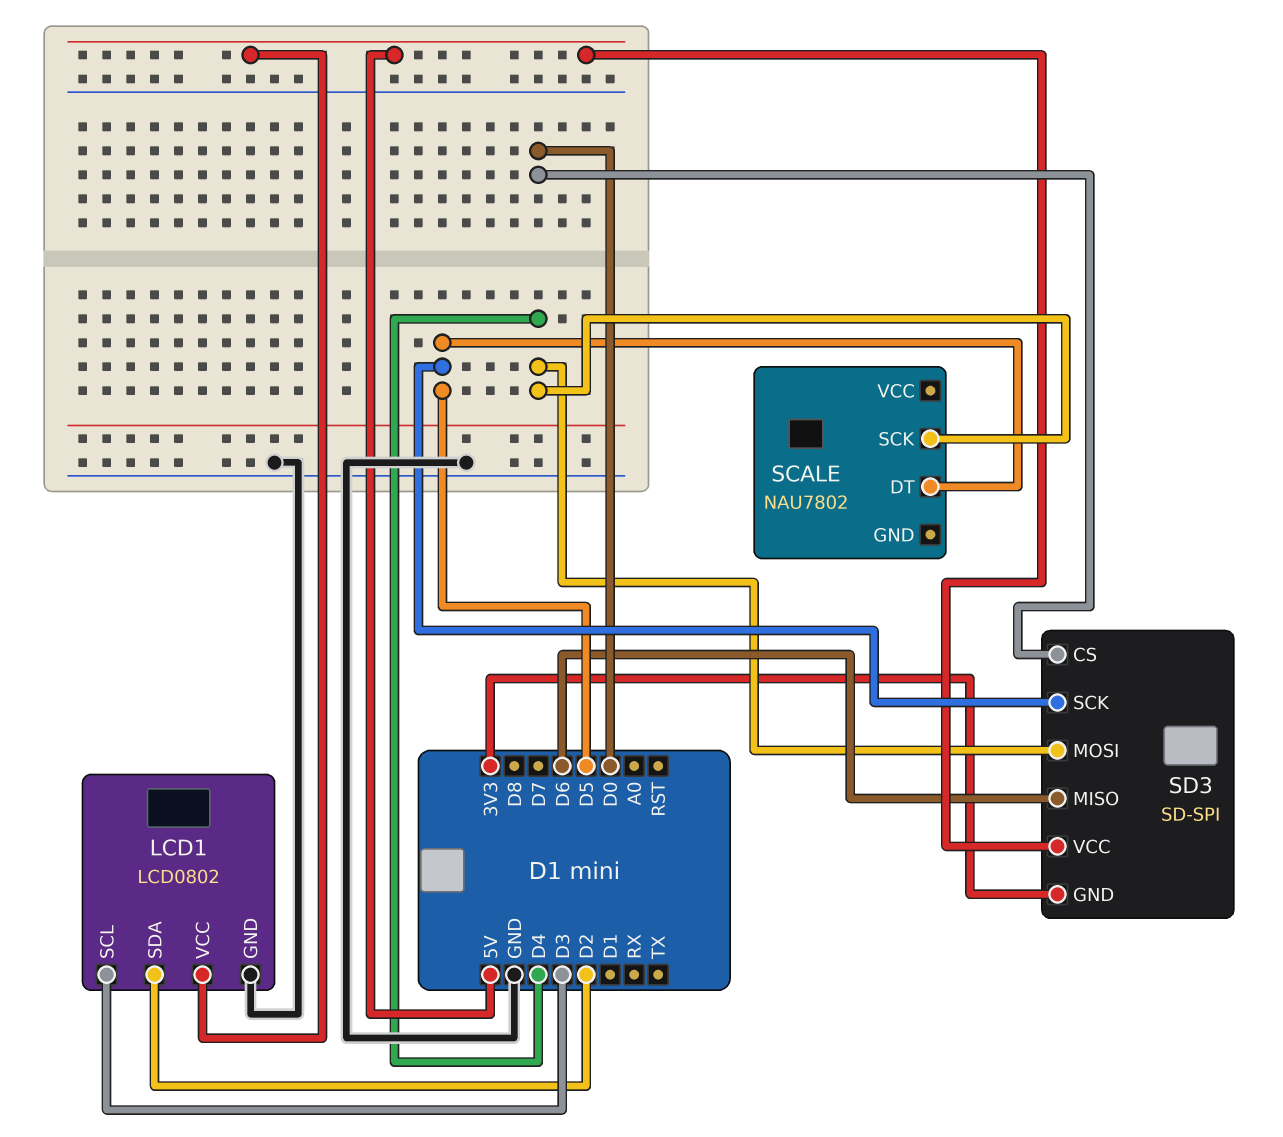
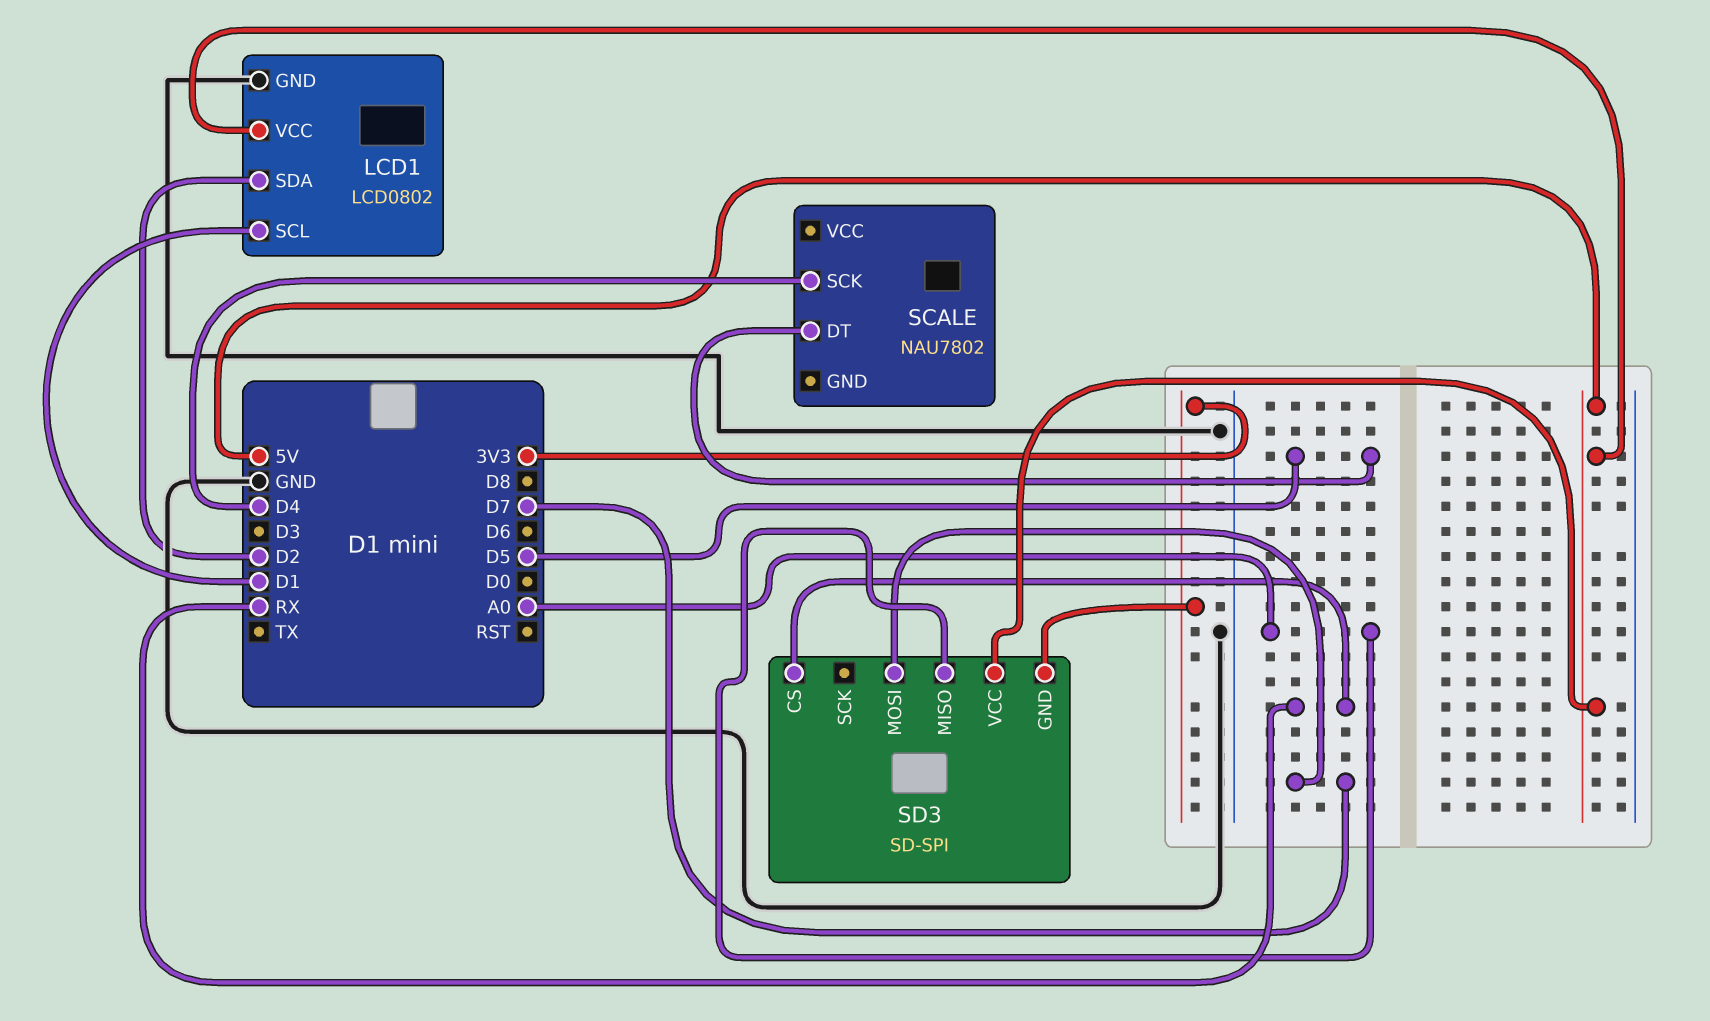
LCD1 pin SCL: D3 -> D1
SD3 pin CS: D0 -> RX
SD3 pin MISO: D6 -> A0
SD3 pin MOSI: D4 -> D7
SD3 pin SCK: D5 -> none

